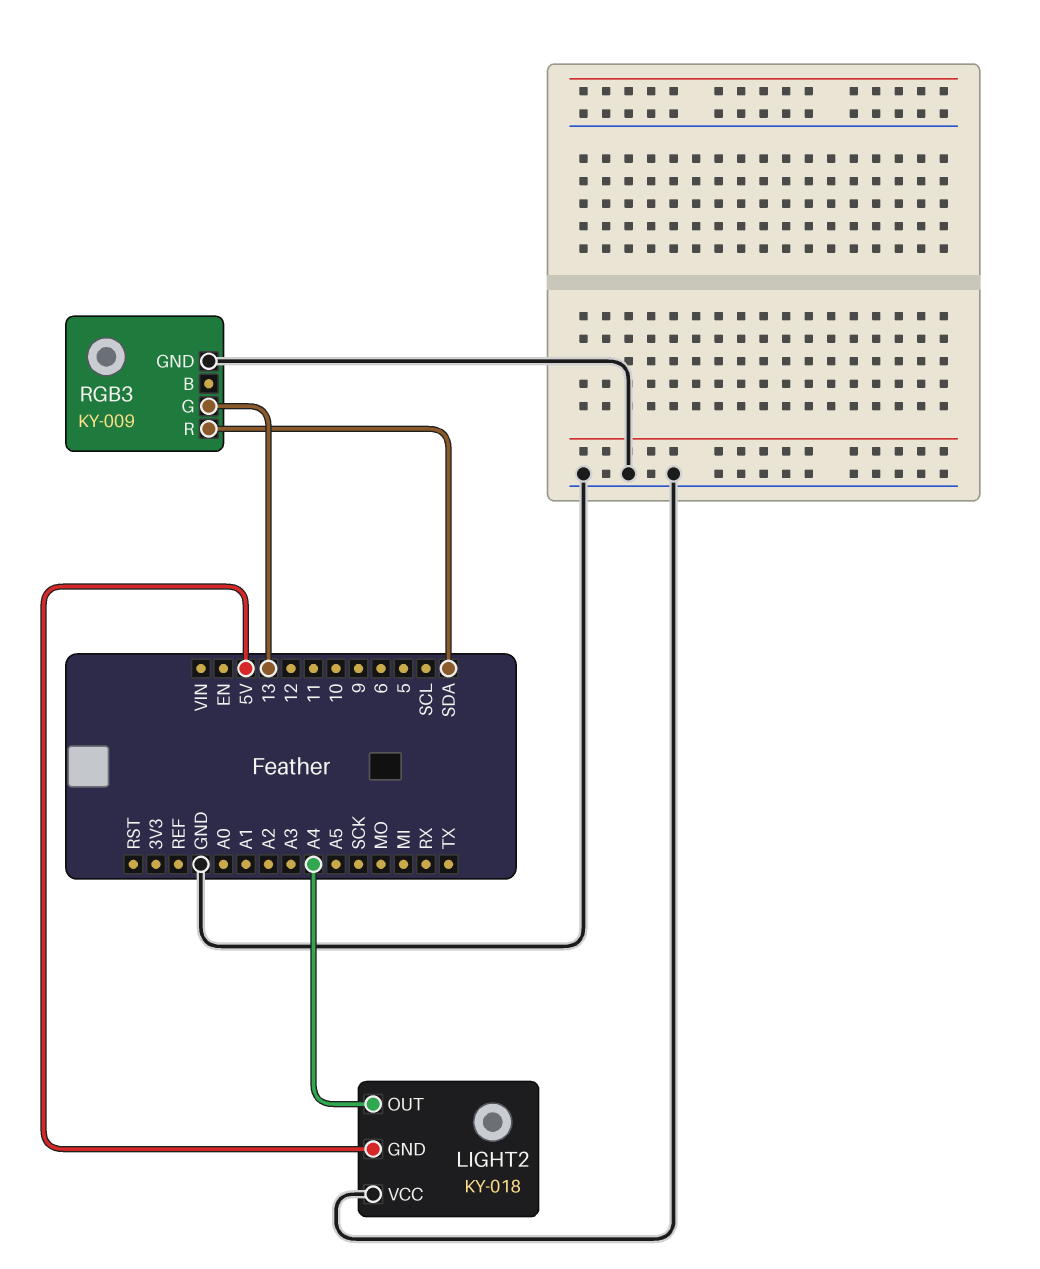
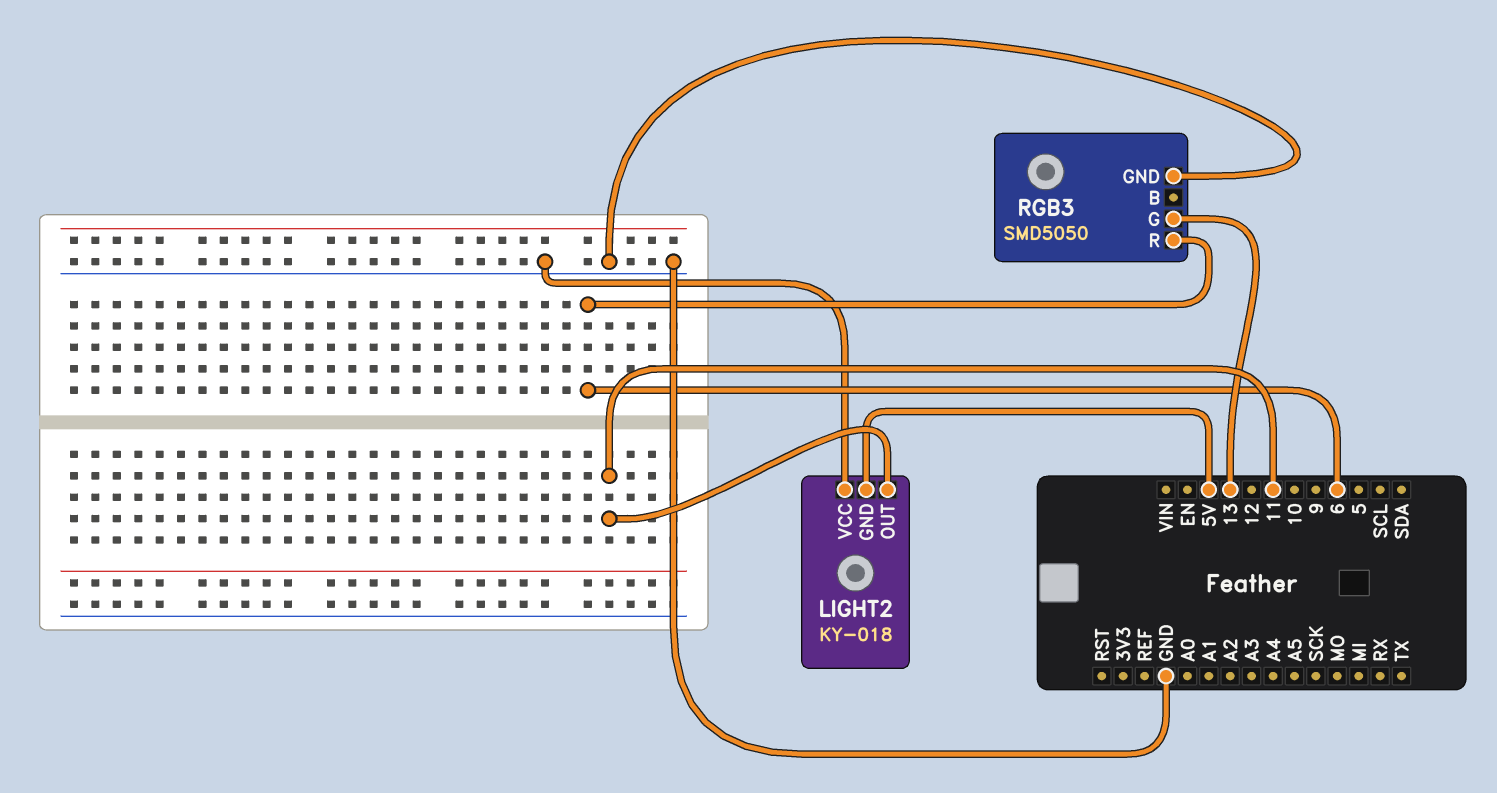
LIGHT2 pin OUT: A4 -> 11
RGB3: KY-009 -> SMD5050
RGB3 pin R: SDA -> 6

